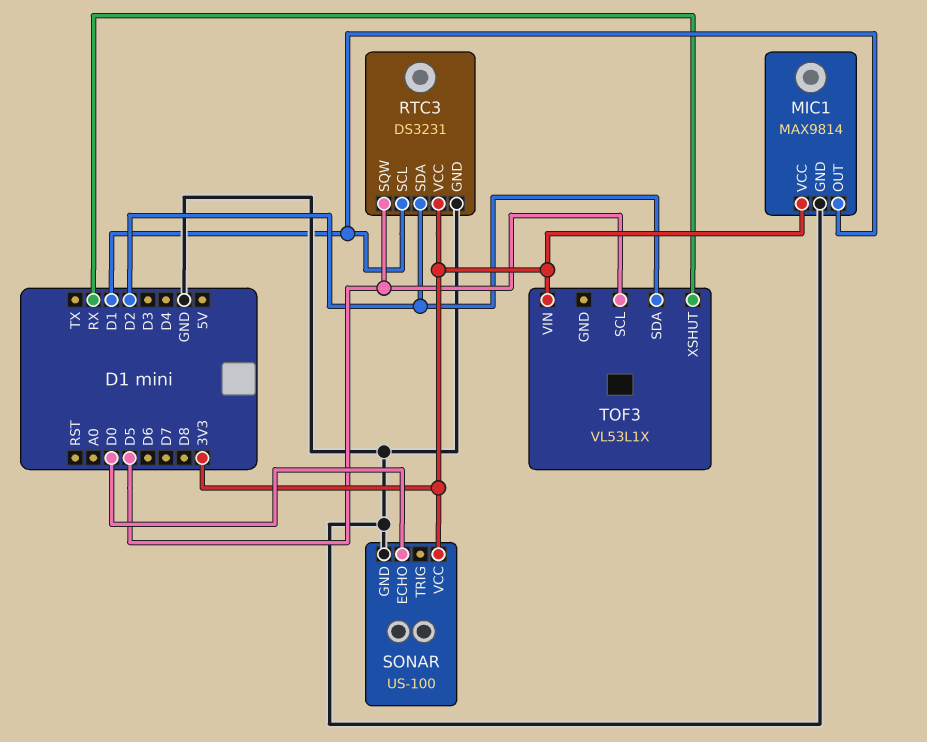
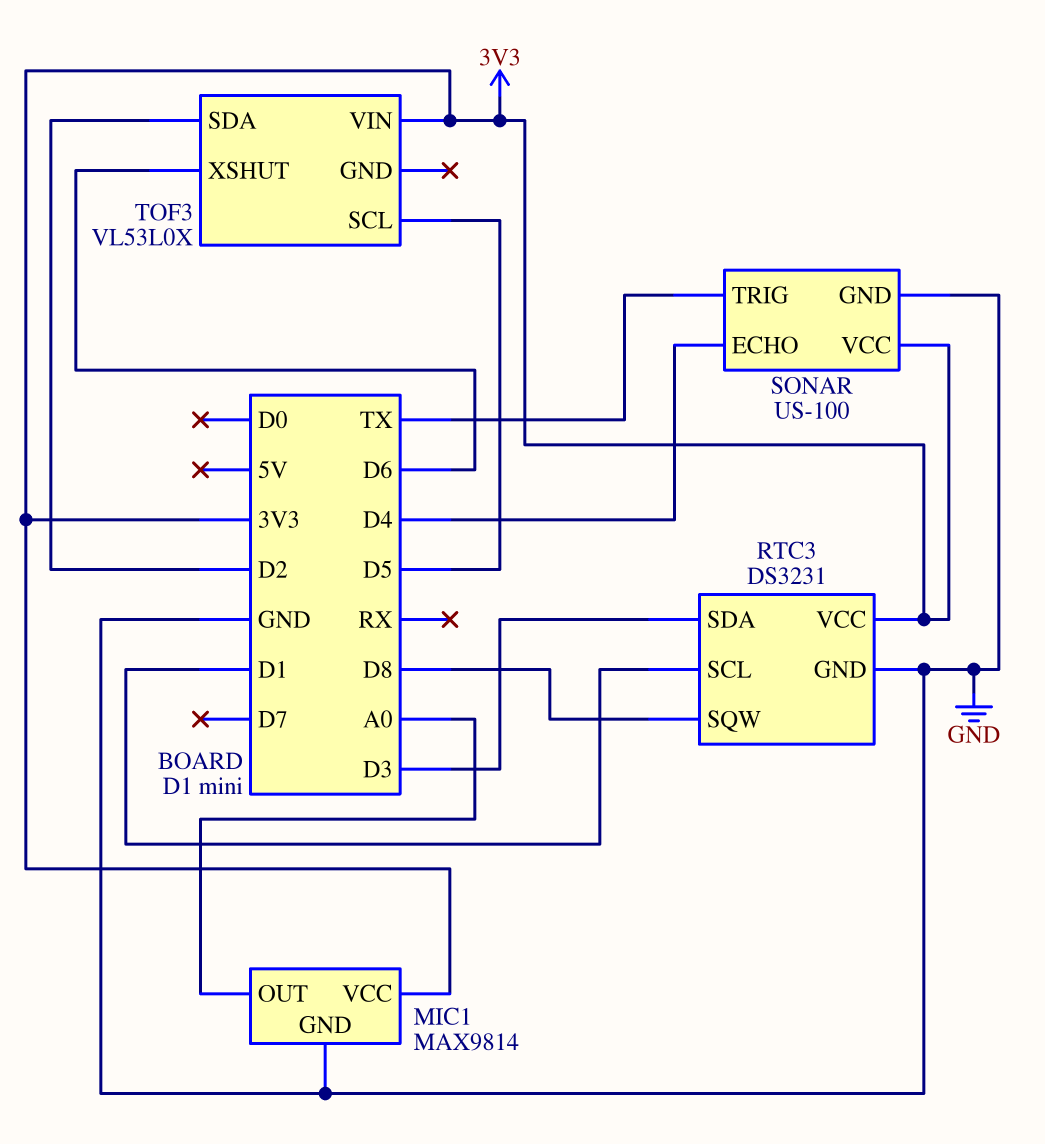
MIC1 pin OUT: D1 -> A0
RTC3 pin SDA: D2 -> D3
RTC3 pin SQW: D5 -> D8
SONAR pin ECHO: D0 -> D4
SONAR pin TRIG: none -> TX
TOF3: VL53L1X -> VL53L0X
TOF3 pin XSHUT: RX -> D6

